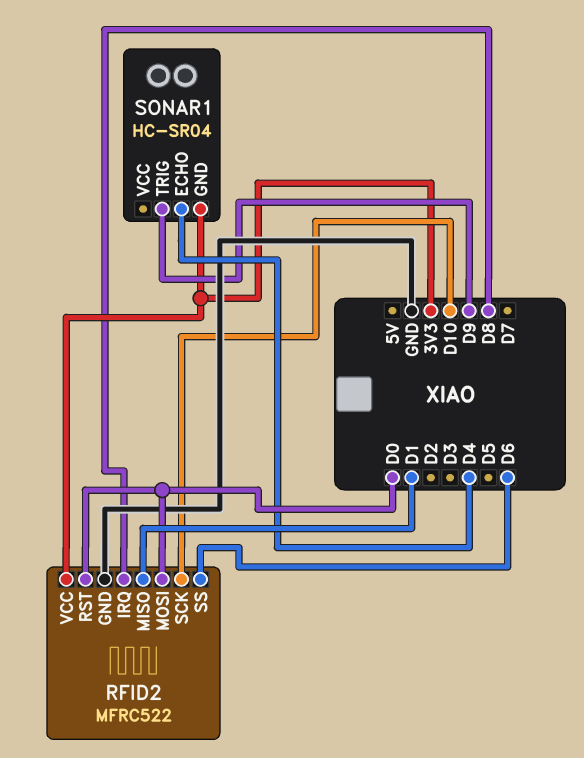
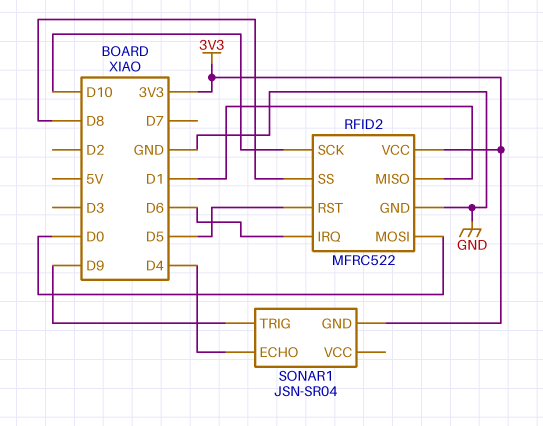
RFID2 pin IRQ: D8 -> D6
RFID2 pin RST: D0 -> D5
RFID2 pin SS: D6 -> D8
SONAR1: HC-SR04 -> JSN-SR04

